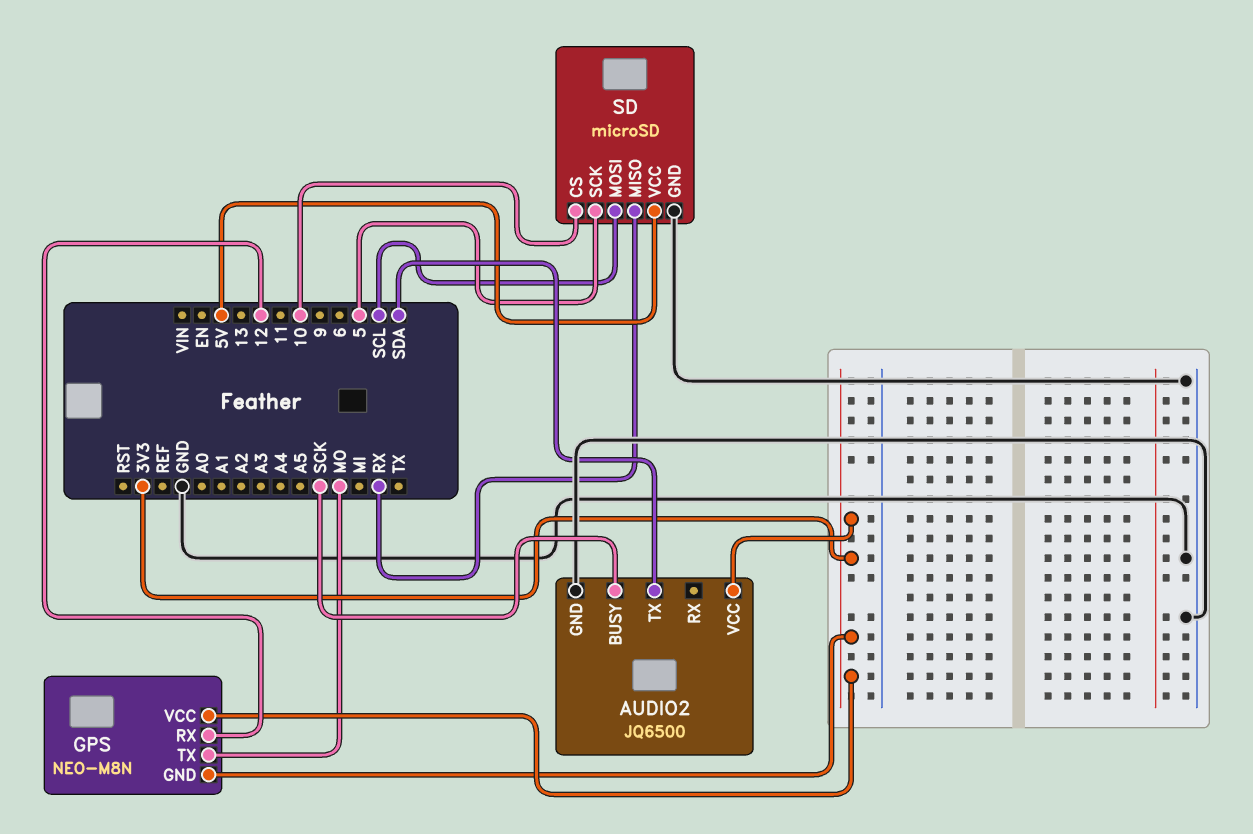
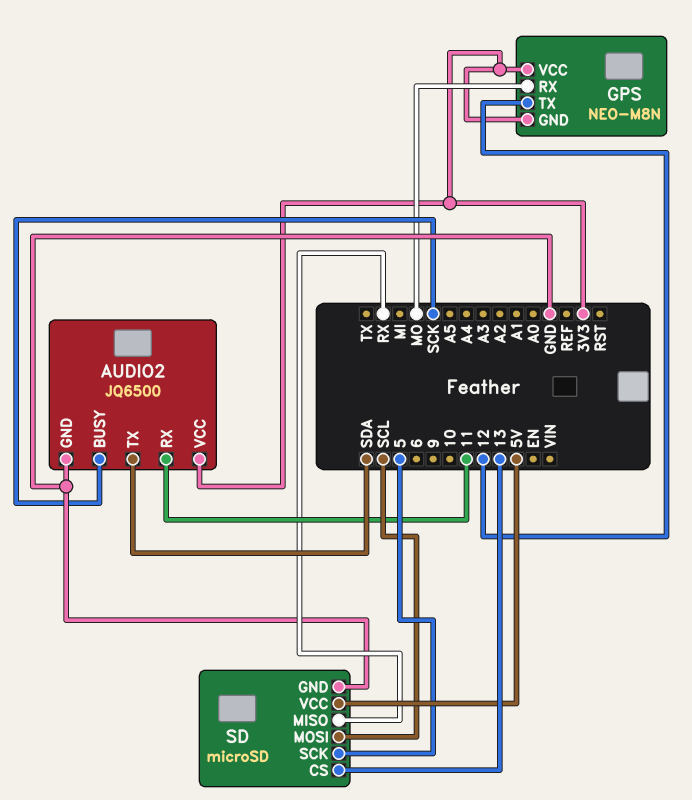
AUDIO2 pin RX: none -> 11
GPS pin RX: 12 -> MO
GPS pin TX: MO -> 12
SD pin CS: 10 -> 13

